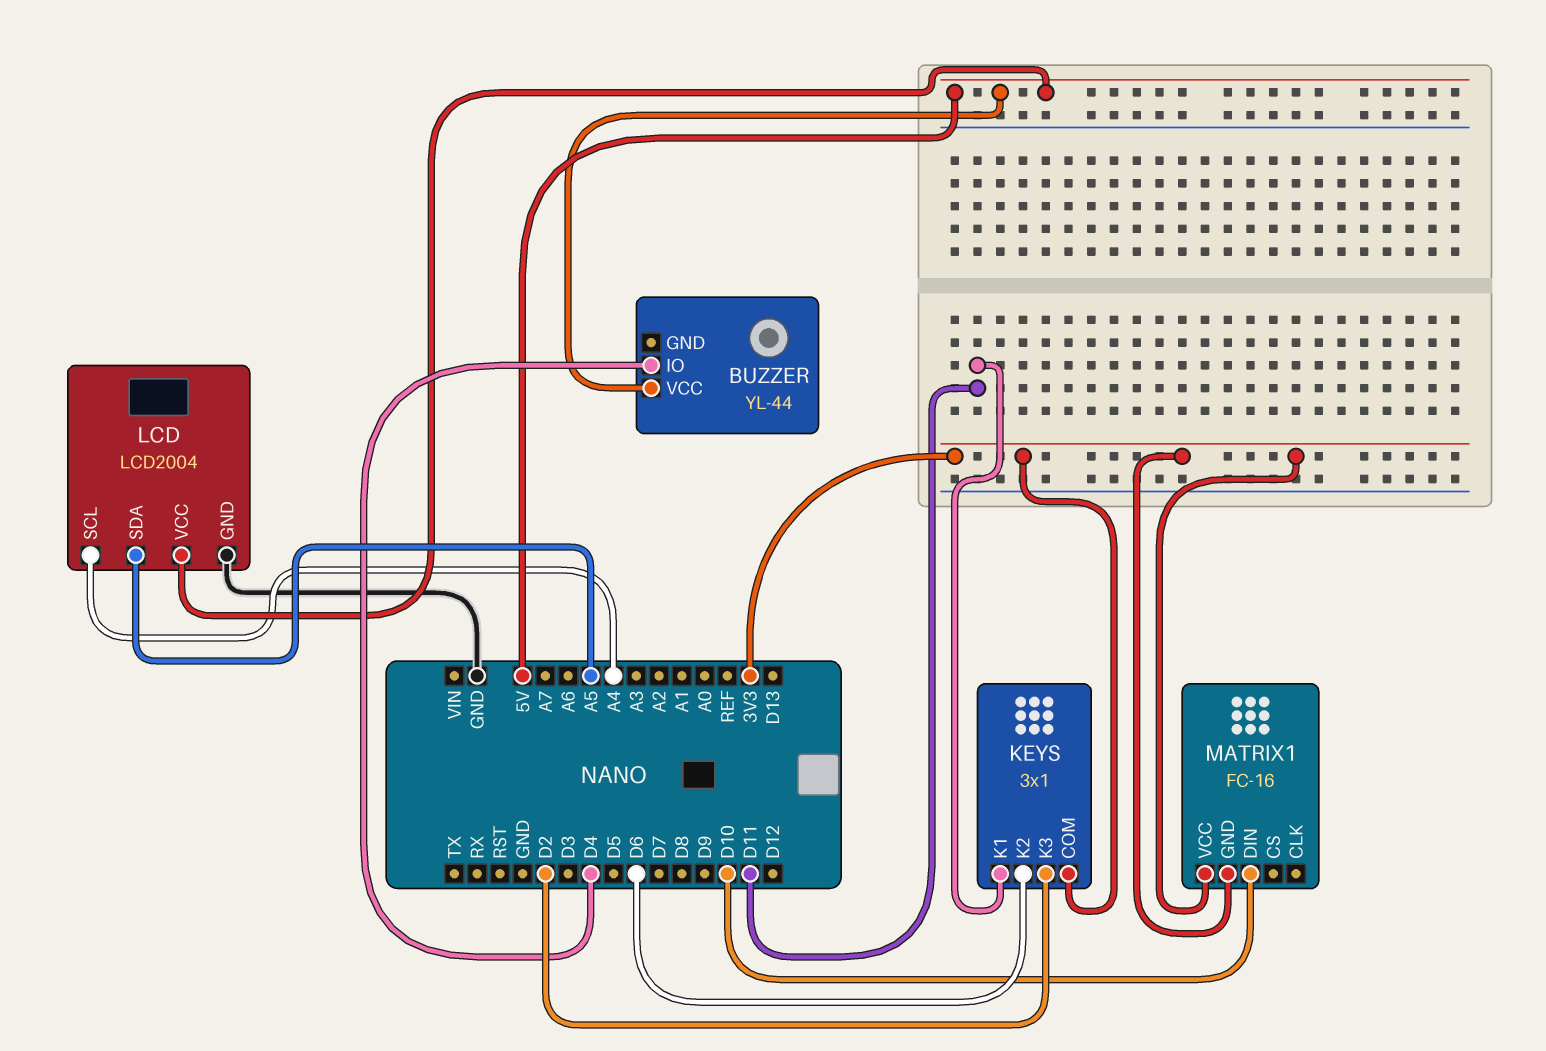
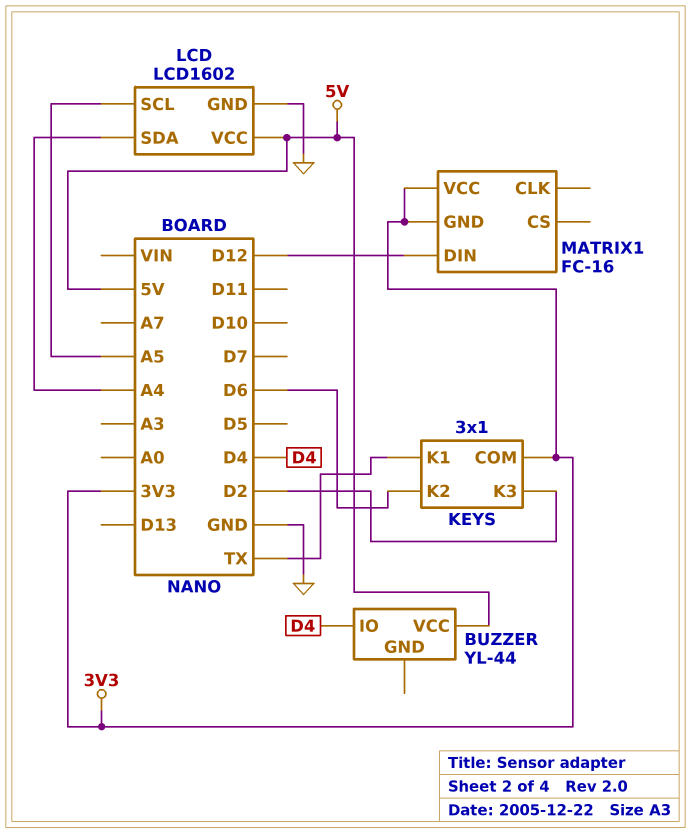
KEYS pin K1: D11 -> TX
LCD: LCD2004 -> LCD1602
LCD pin SCL: A4 -> A5
LCD pin SDA: A5 -> A4
MATRIX1 pin DIN: D10 -> D12

